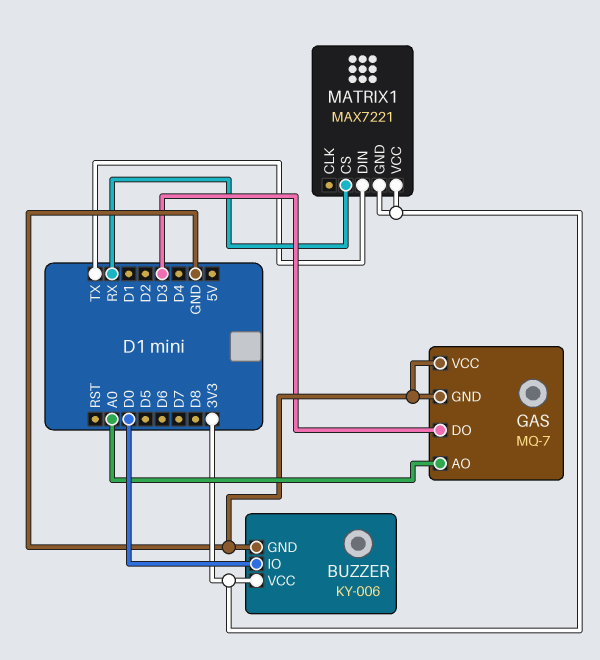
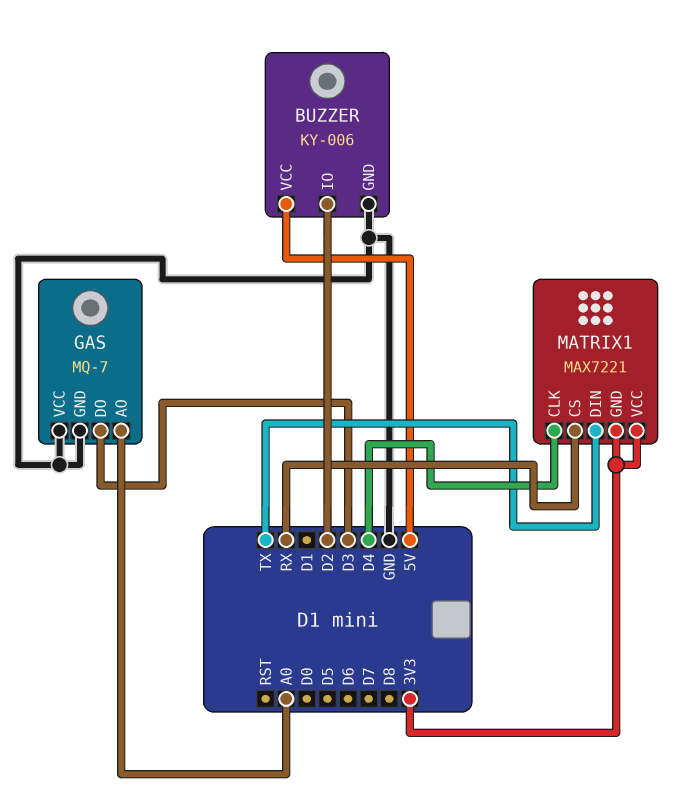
BUZZER pin IO: D0 -> D2
BUZZER pin VCC: 3V3 -> 5V
MATRIX1 pin CLK: none -> D4

